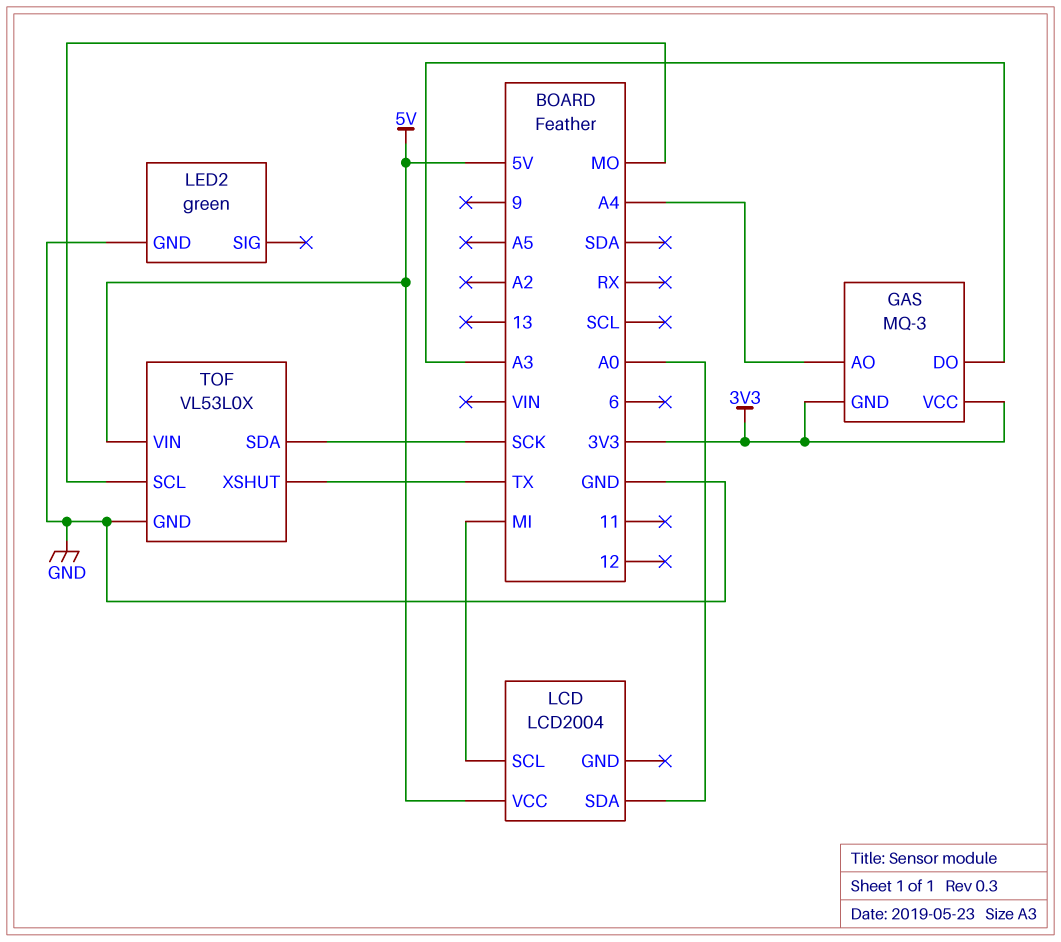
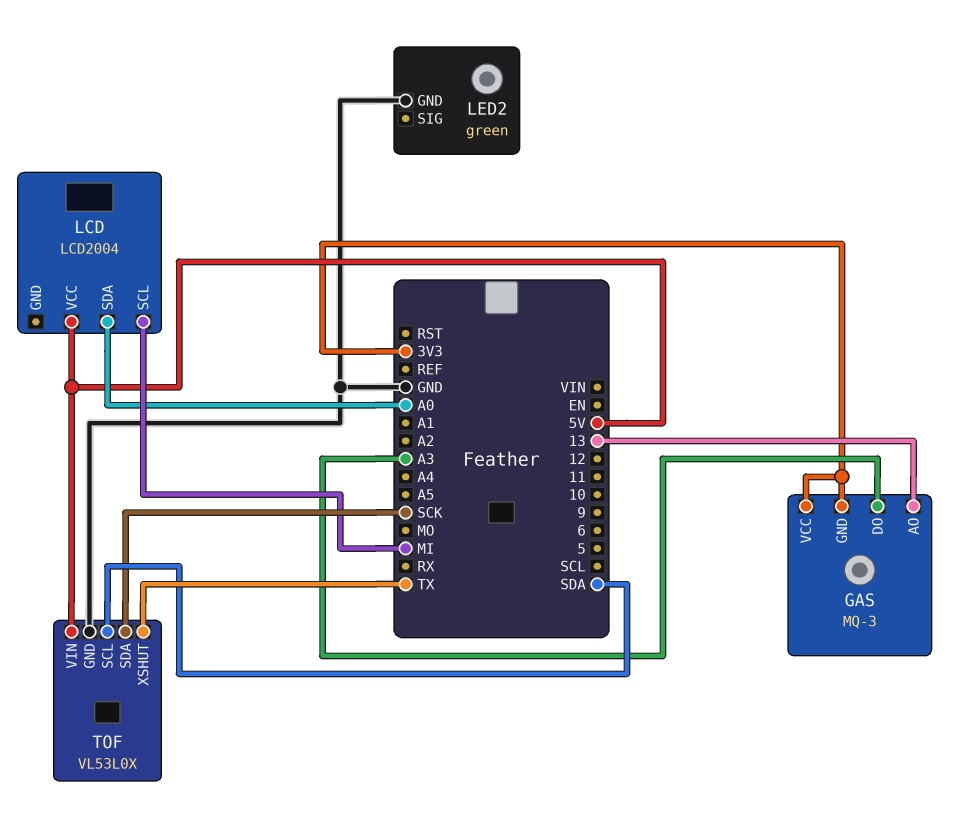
GAS pin AO: A4 -> 13
TOF pin SCL: MO -> SDA

